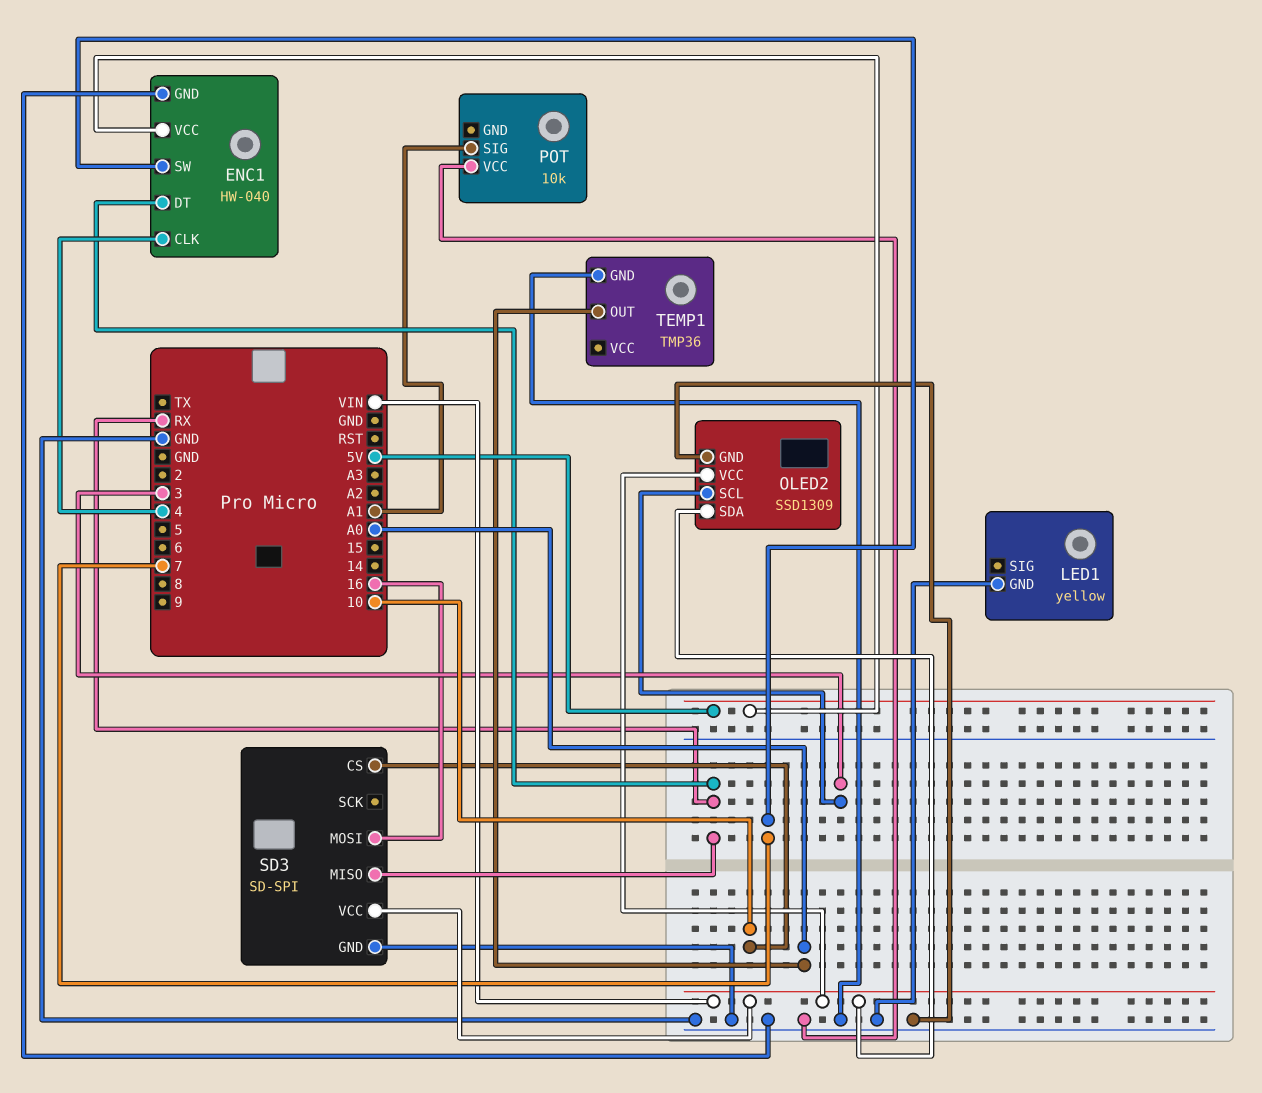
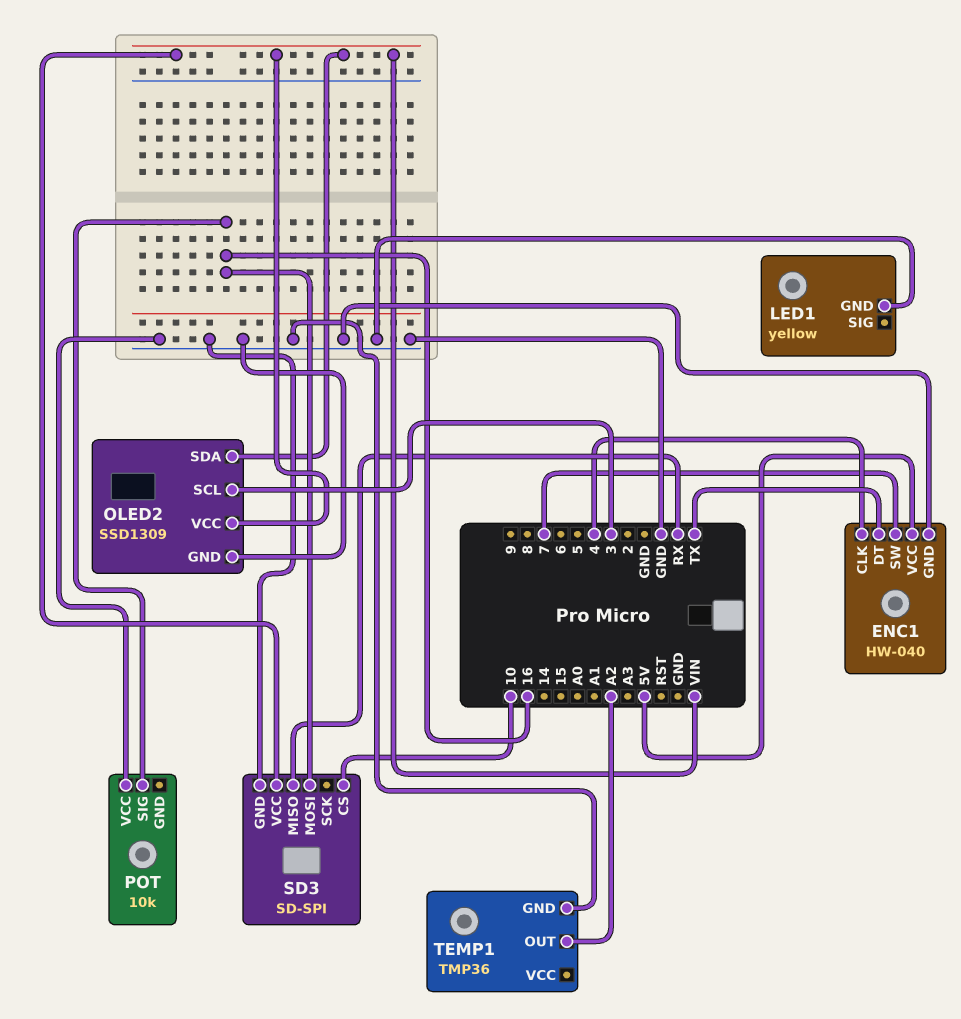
ENC1 pin DT: RX -> TX
POT pin SIG: A1 -> 16
TEMP1 pin OUT: A0 -> A2

